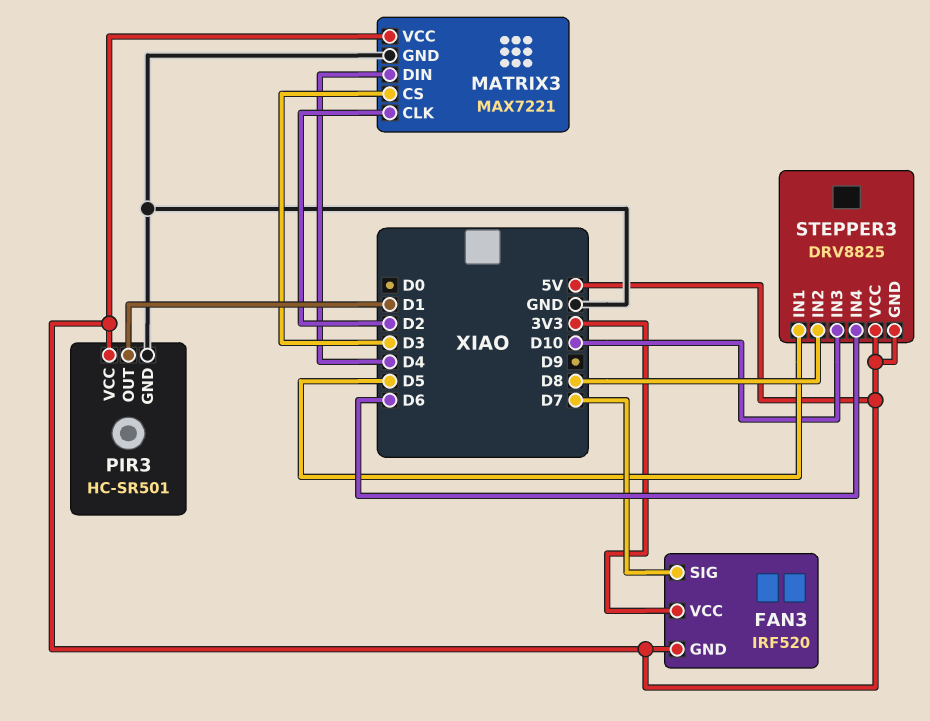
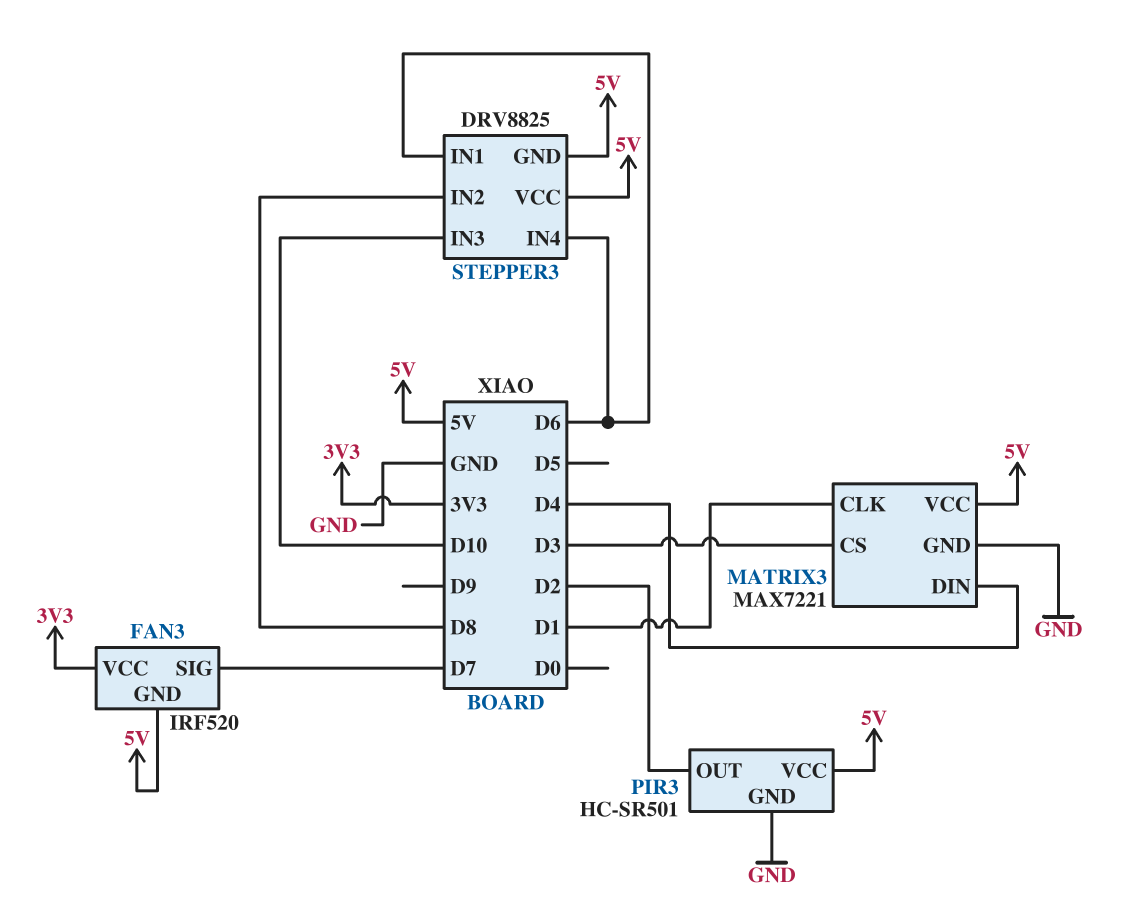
MATRIX3 pin CLK: D2 -> D1
PIR3 pin OUT: D1 -> D2
STEPPER3 pin IN1: D5 -> D6

